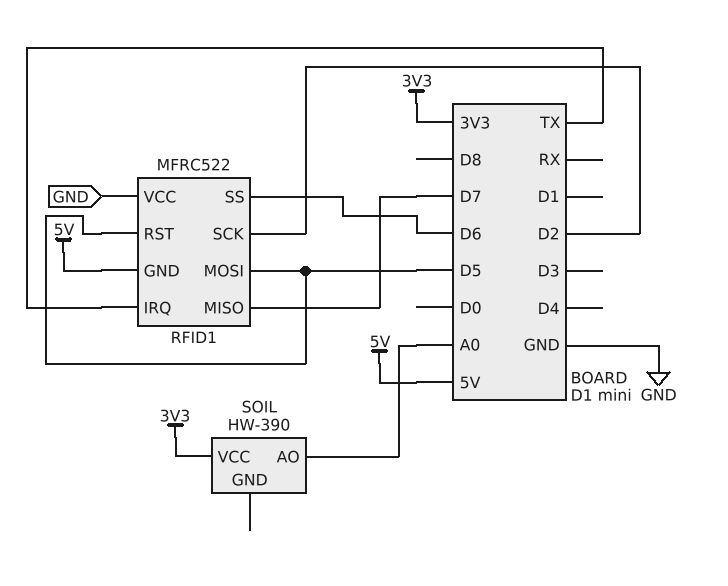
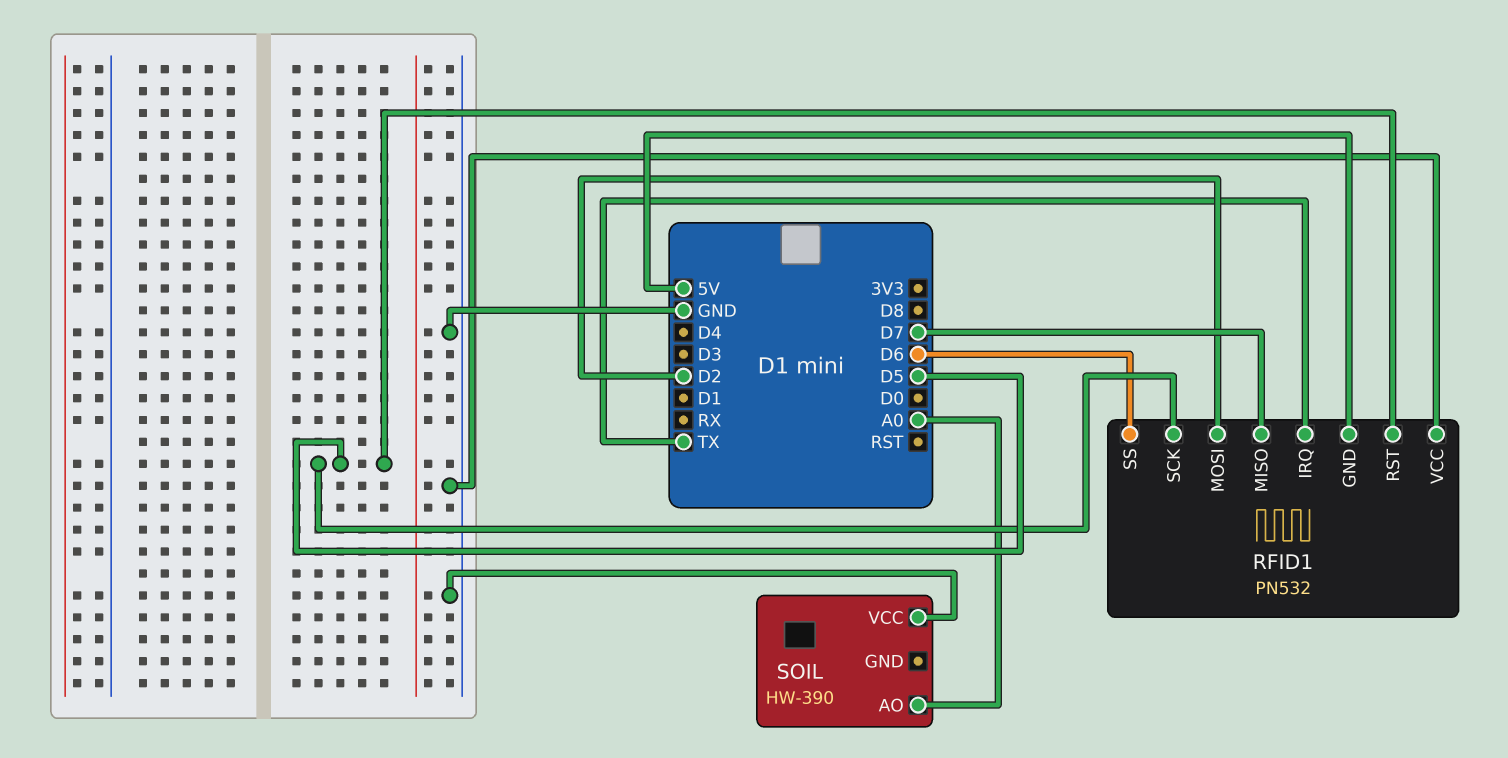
RFID1: MFRC522 -> PN532
RFID1 pin MOSI: D5 -> D2
RFID1 pin SCK: D2 -> D5
SOIL pin VCC: 3V3 -> GND

